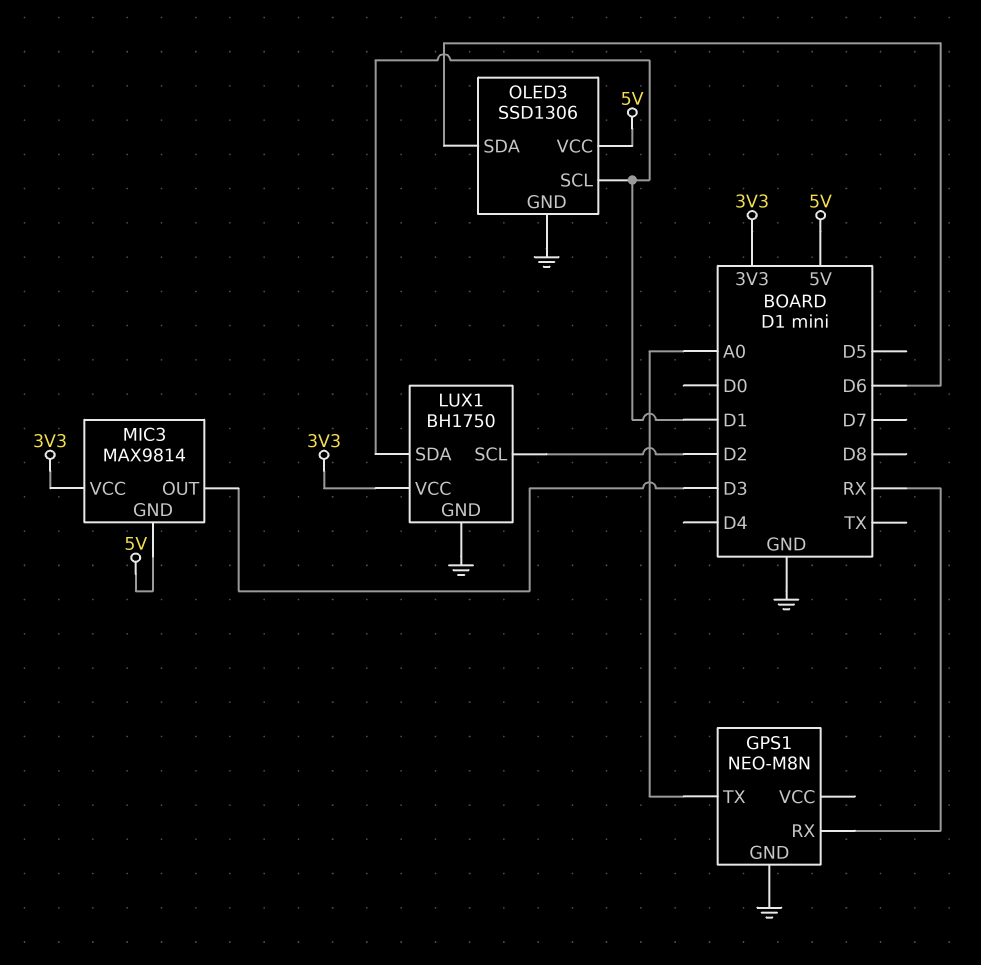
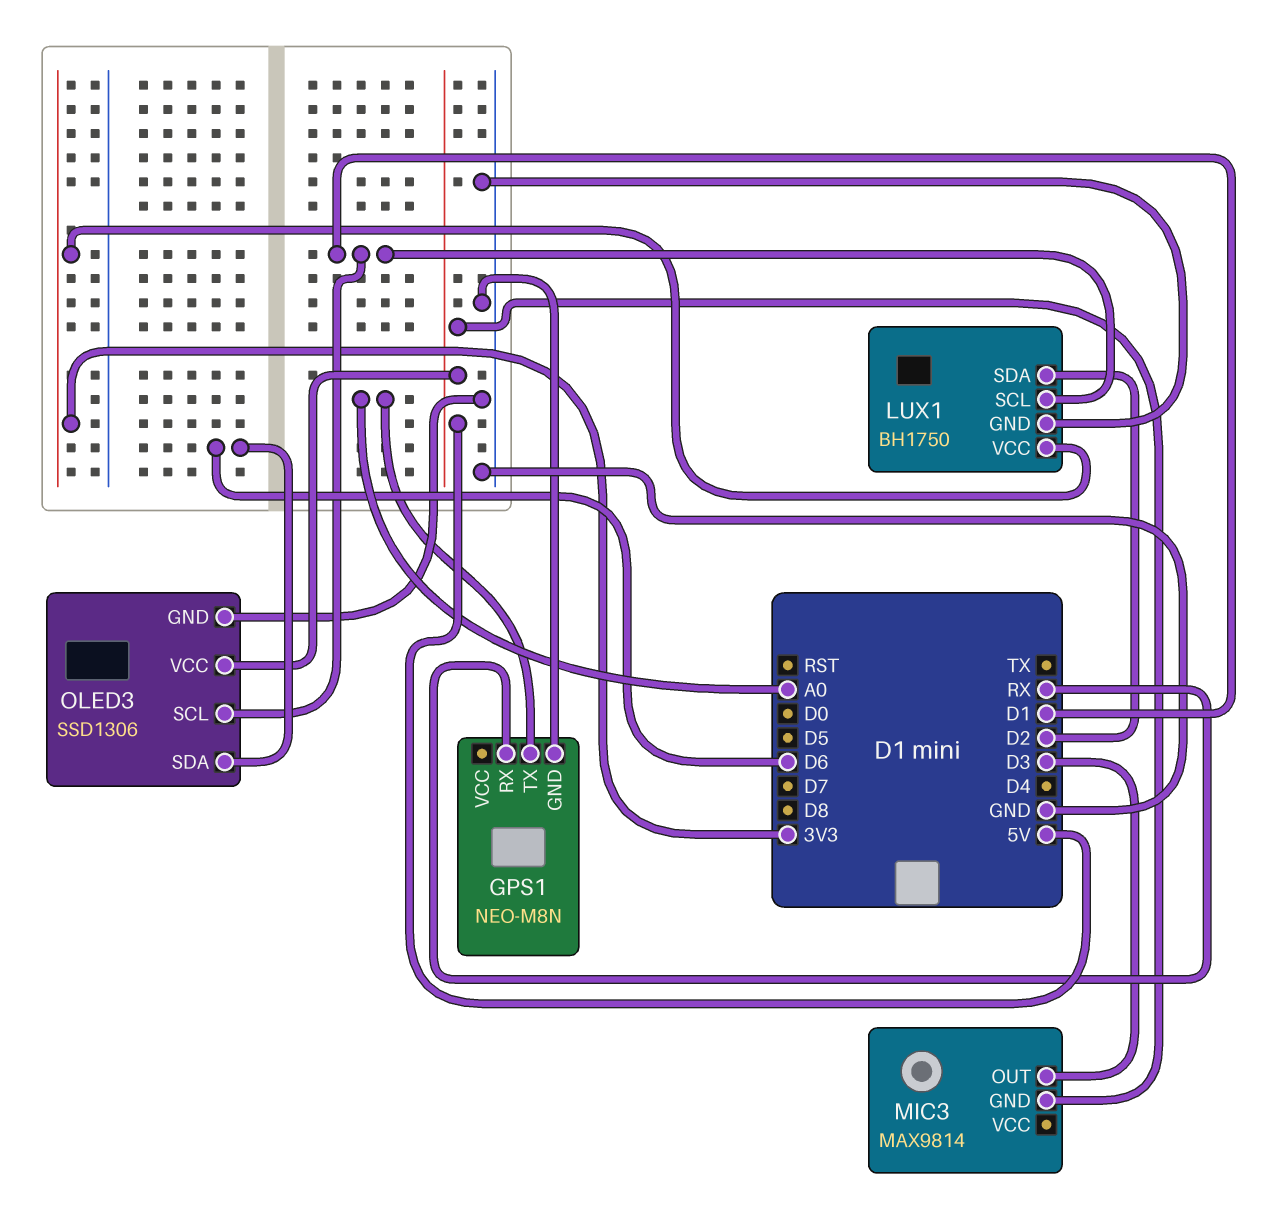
LUX1 pin SCL: D2 -> D1
LUX1 pin SDA: D1 -> D2
MIC3 pin VCC: 3V3 -> none

